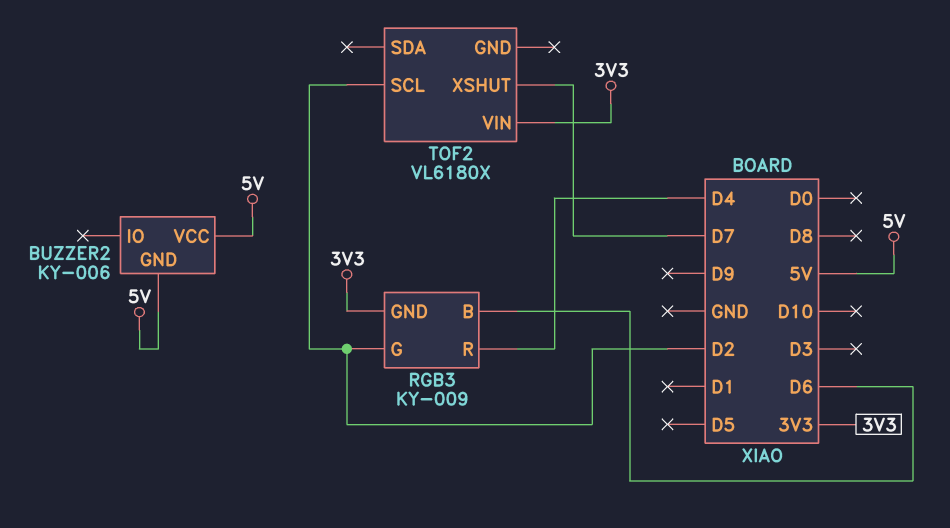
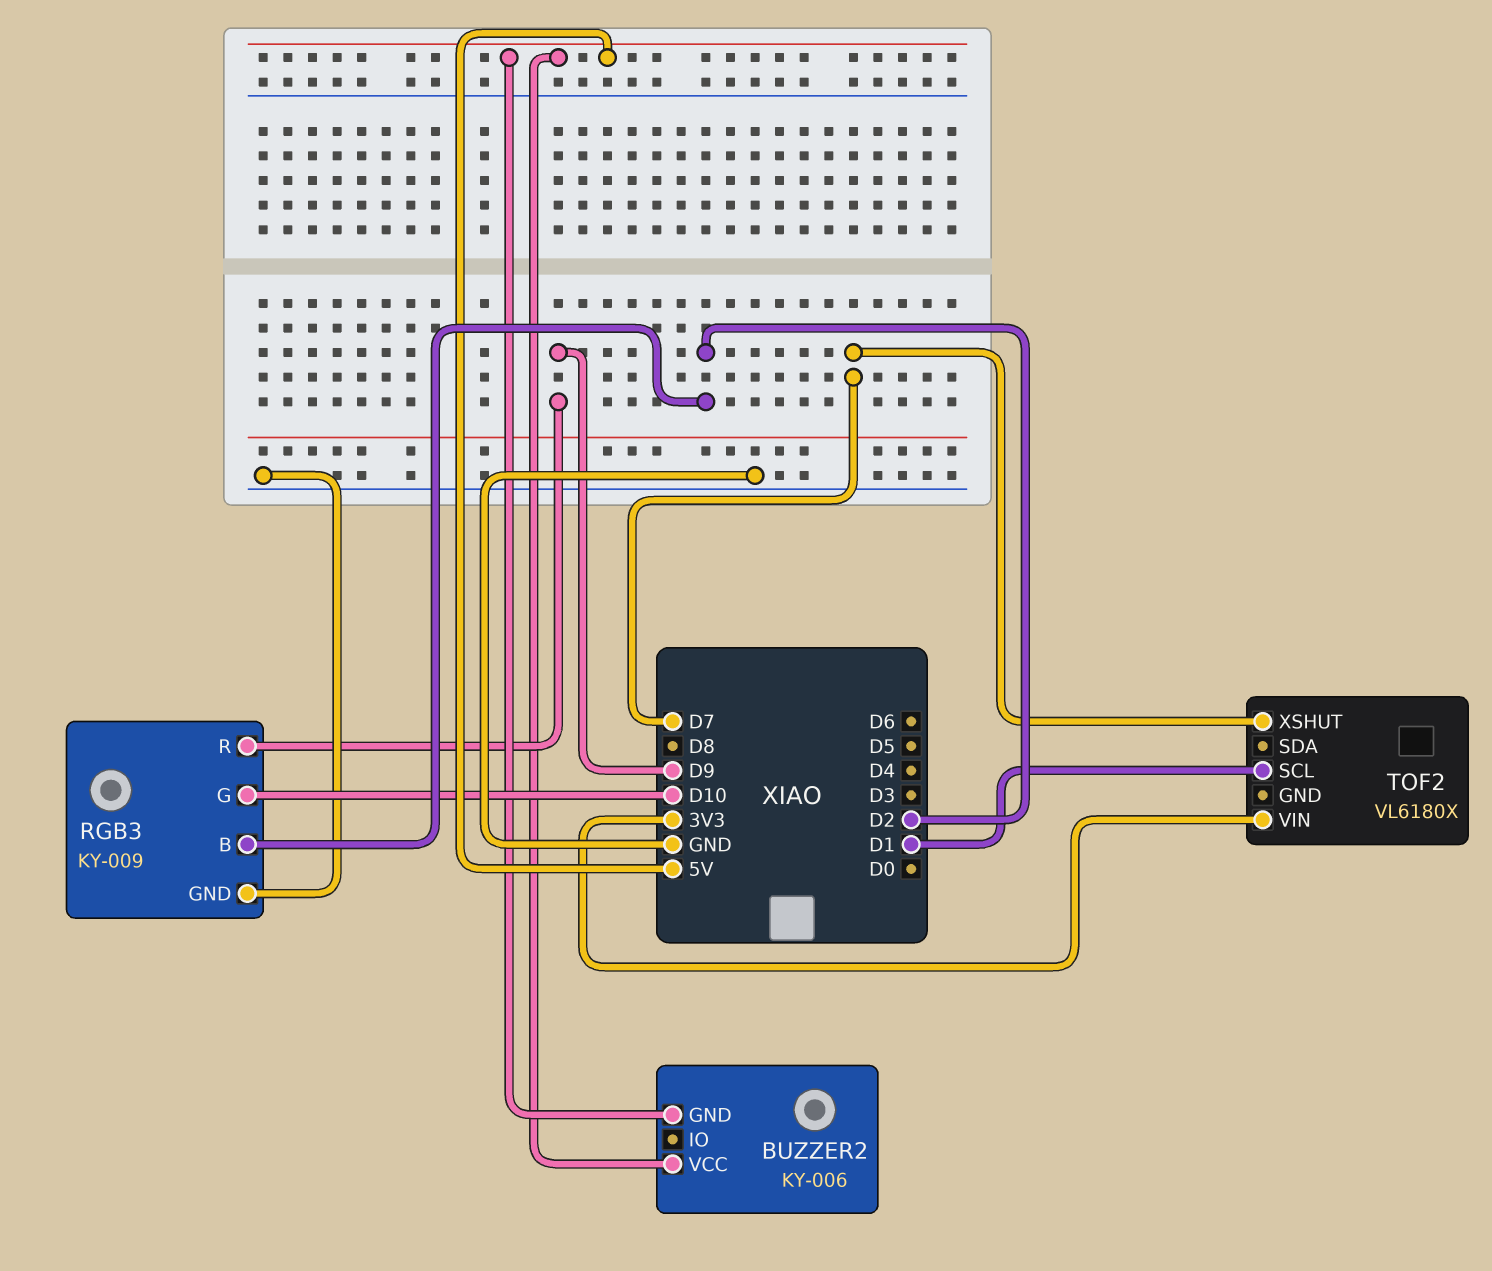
RGB3 pin B: D6 -> D2
RGB3 pin G: D2 -> D10
RGB3 pin GND: 3V3 -> GND
RGB3 pin R: D4 -> D9
TOF2 pin SCL: D2 -> D1

